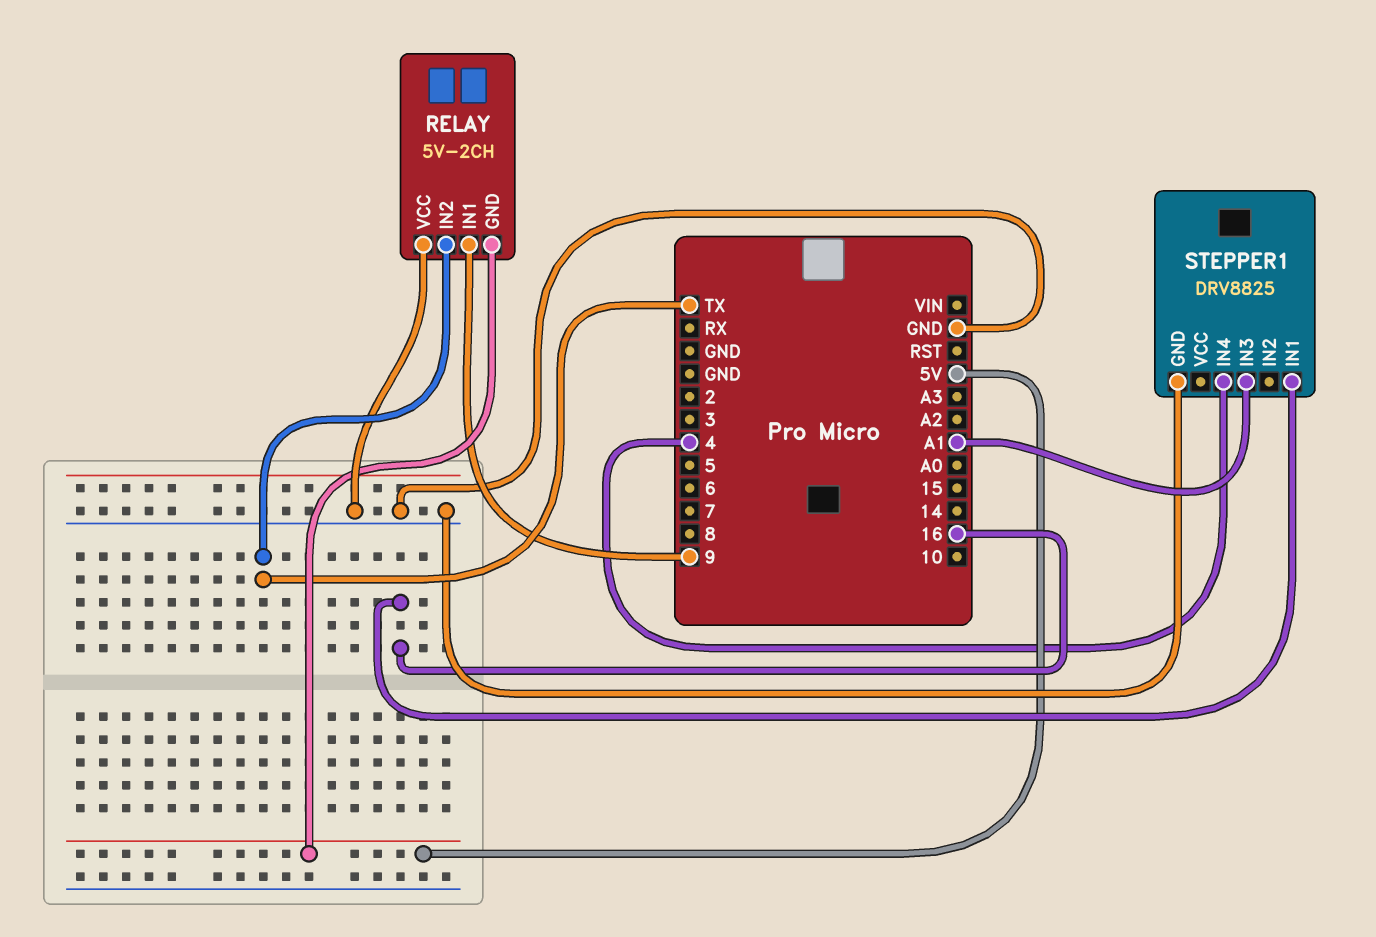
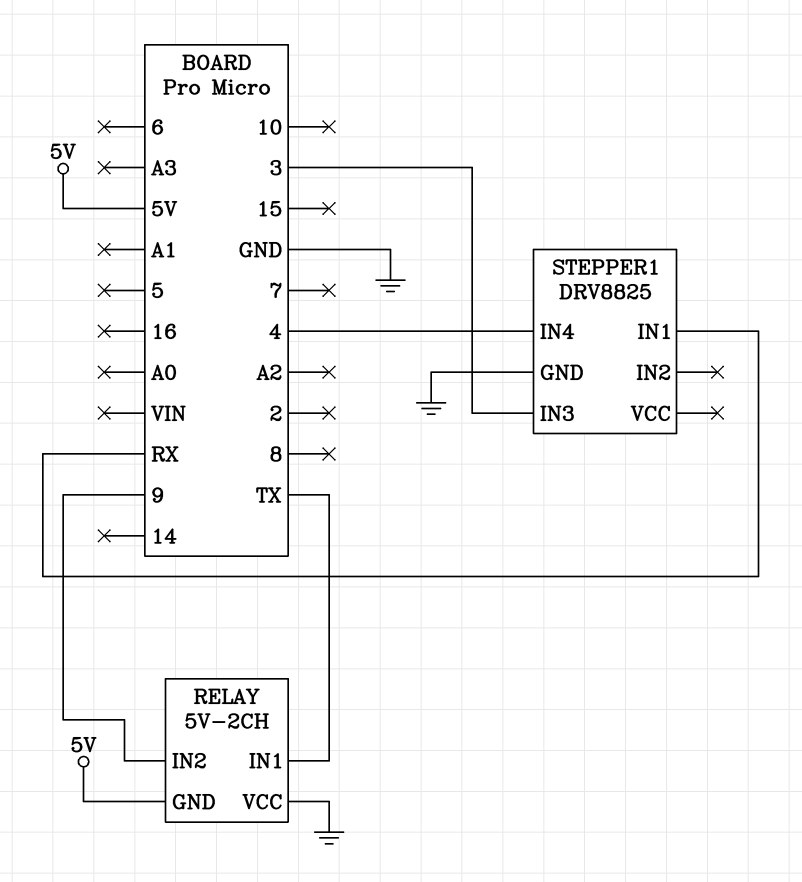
RELAY pin IN1: 9 -> TX
RELAY pin IN2: TX -> 9
STEPPER1 pin IN1: 16 -> RX
STEPPER1 pin IN3: A1 -> 3

